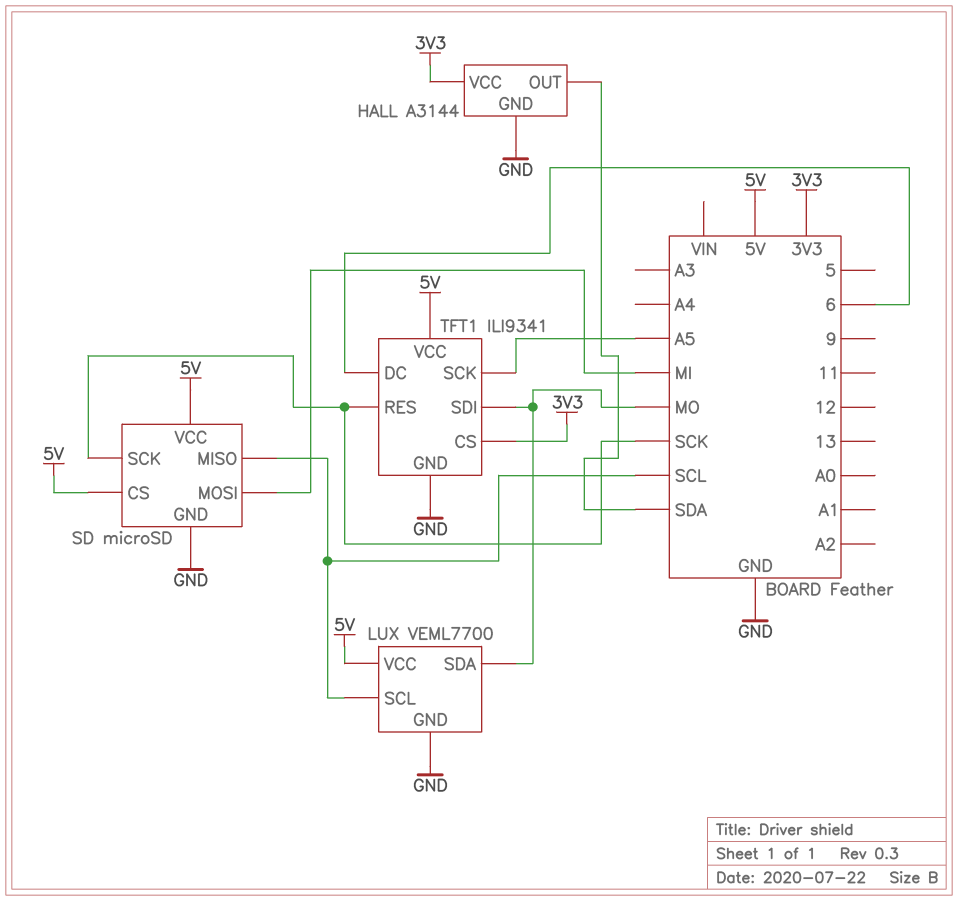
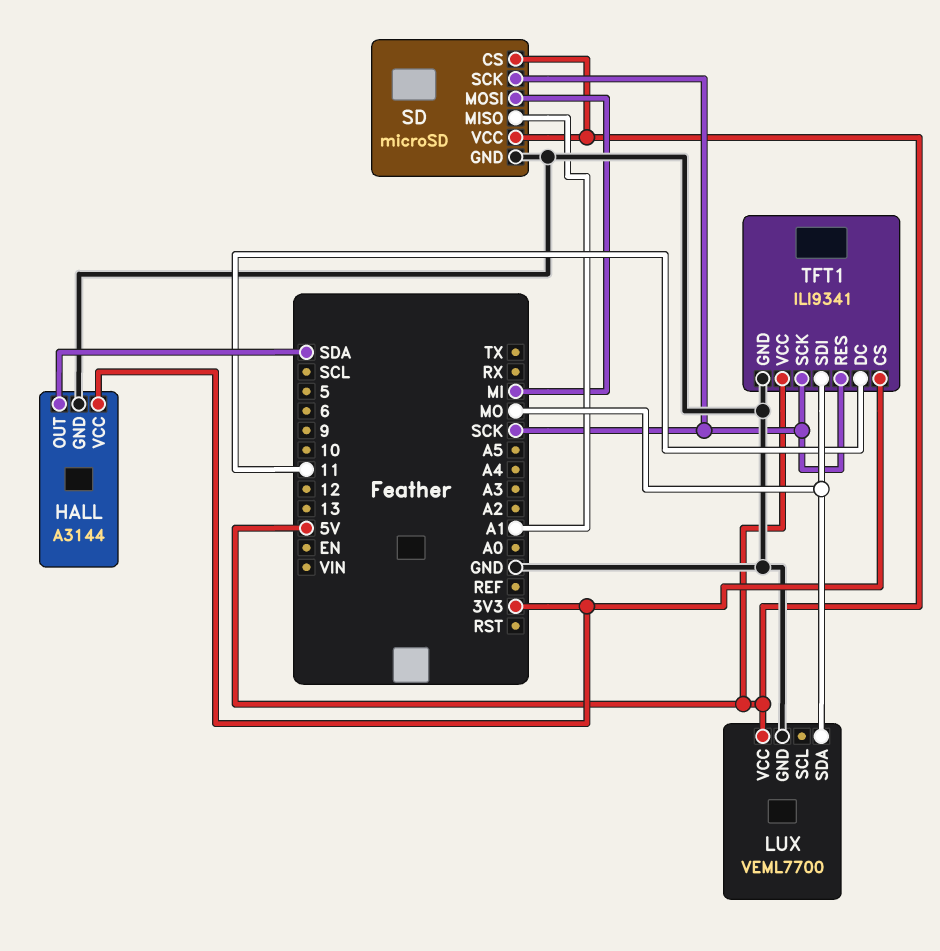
LUX pin SCL: SCL -> none
SD pin MISO: SCL -> A1
TFT1 pin DC: 6 -> 11
TFT1 pin SCK: A5 -> SCK

